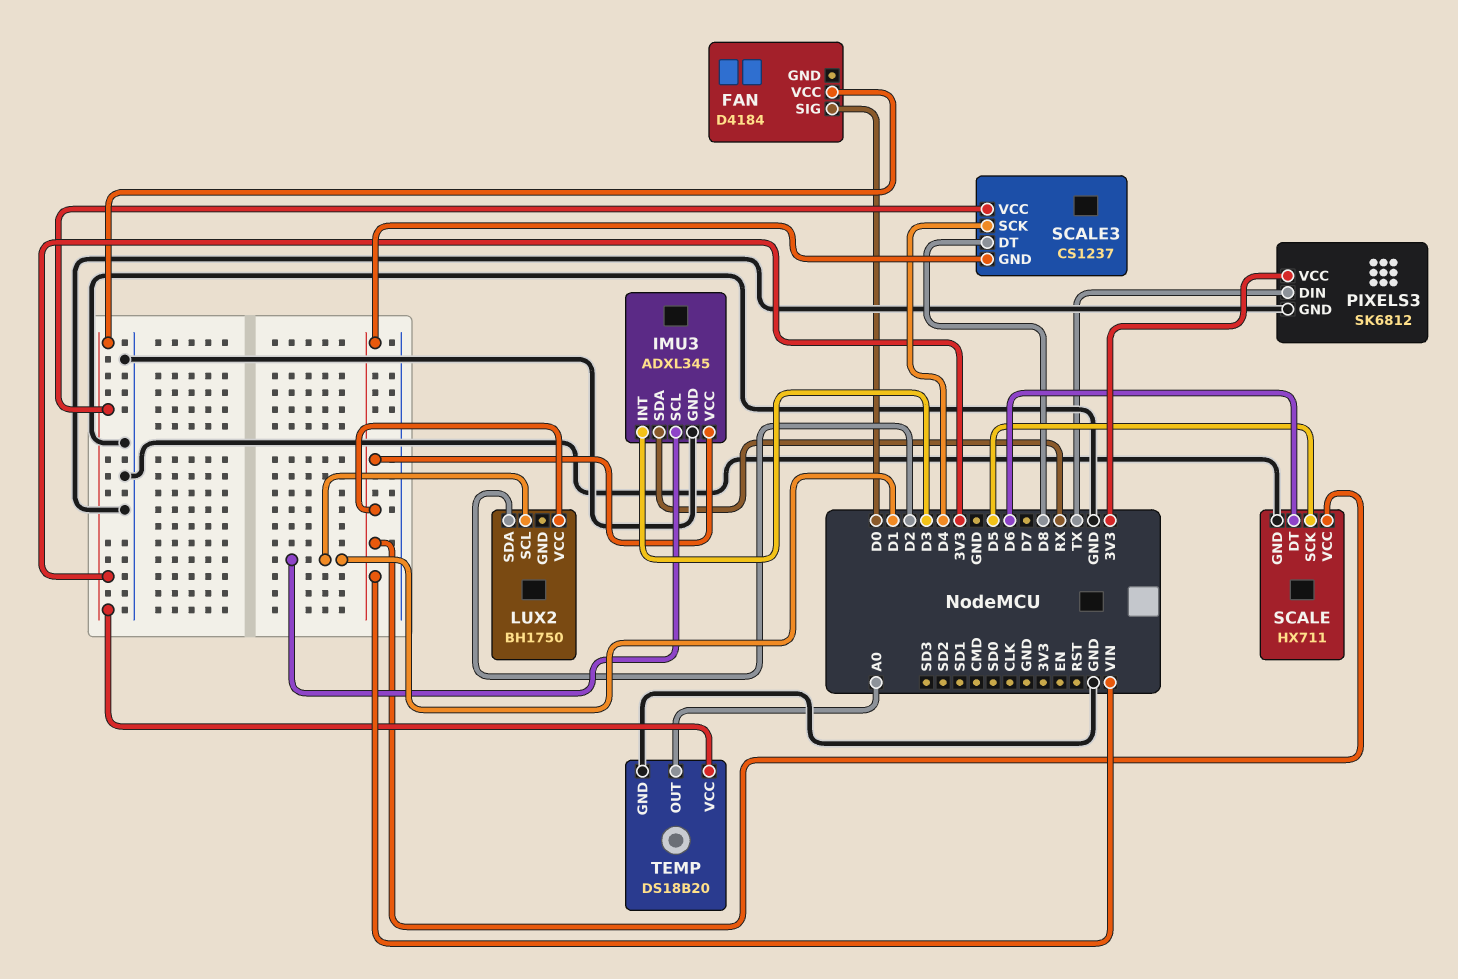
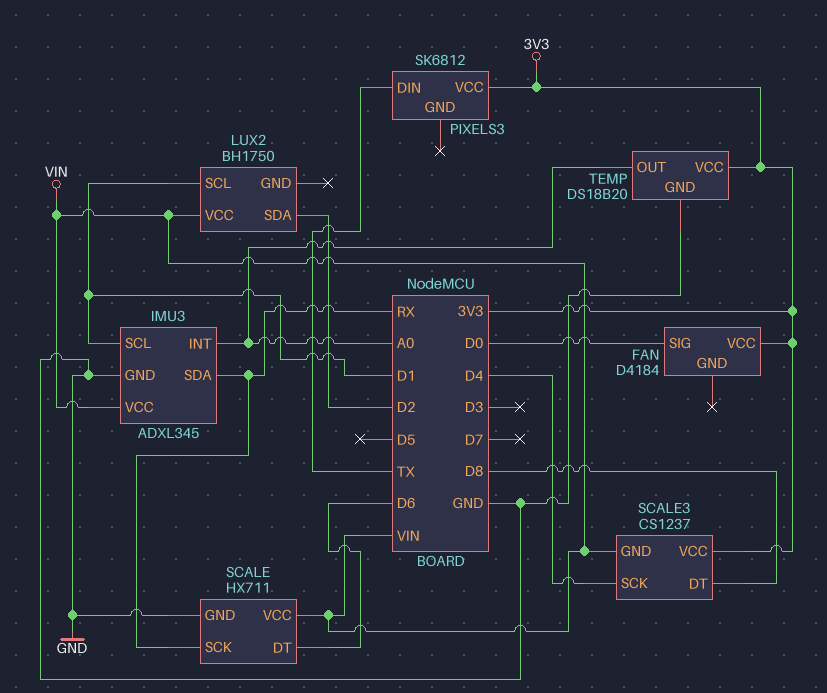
IMU3 pin INT: D3 -> A0
PIXELS3 pin GND: GND -> none
SCALE pin SCK: D5 -> RX

